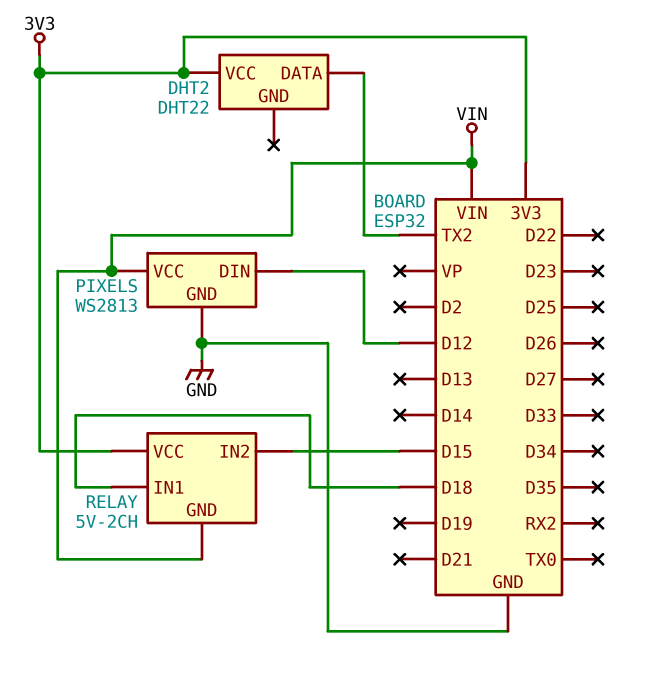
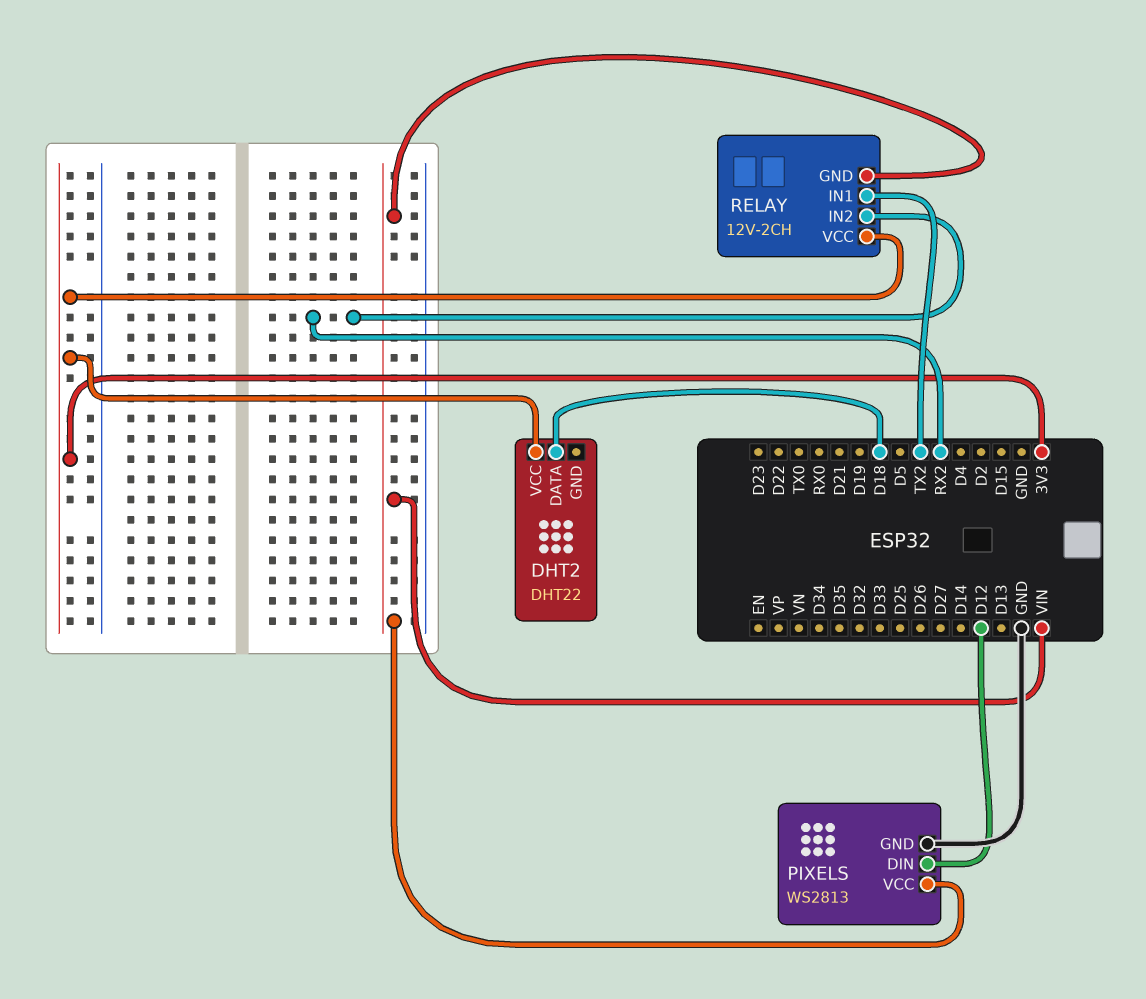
DHT2 pin DATA: TX2 -> D18
RELAY: 5V-2CH -> 12V-2CH
RELAY pin IN1: D18 -> TX2
RELAY pin IN2: D15 -> RX2

